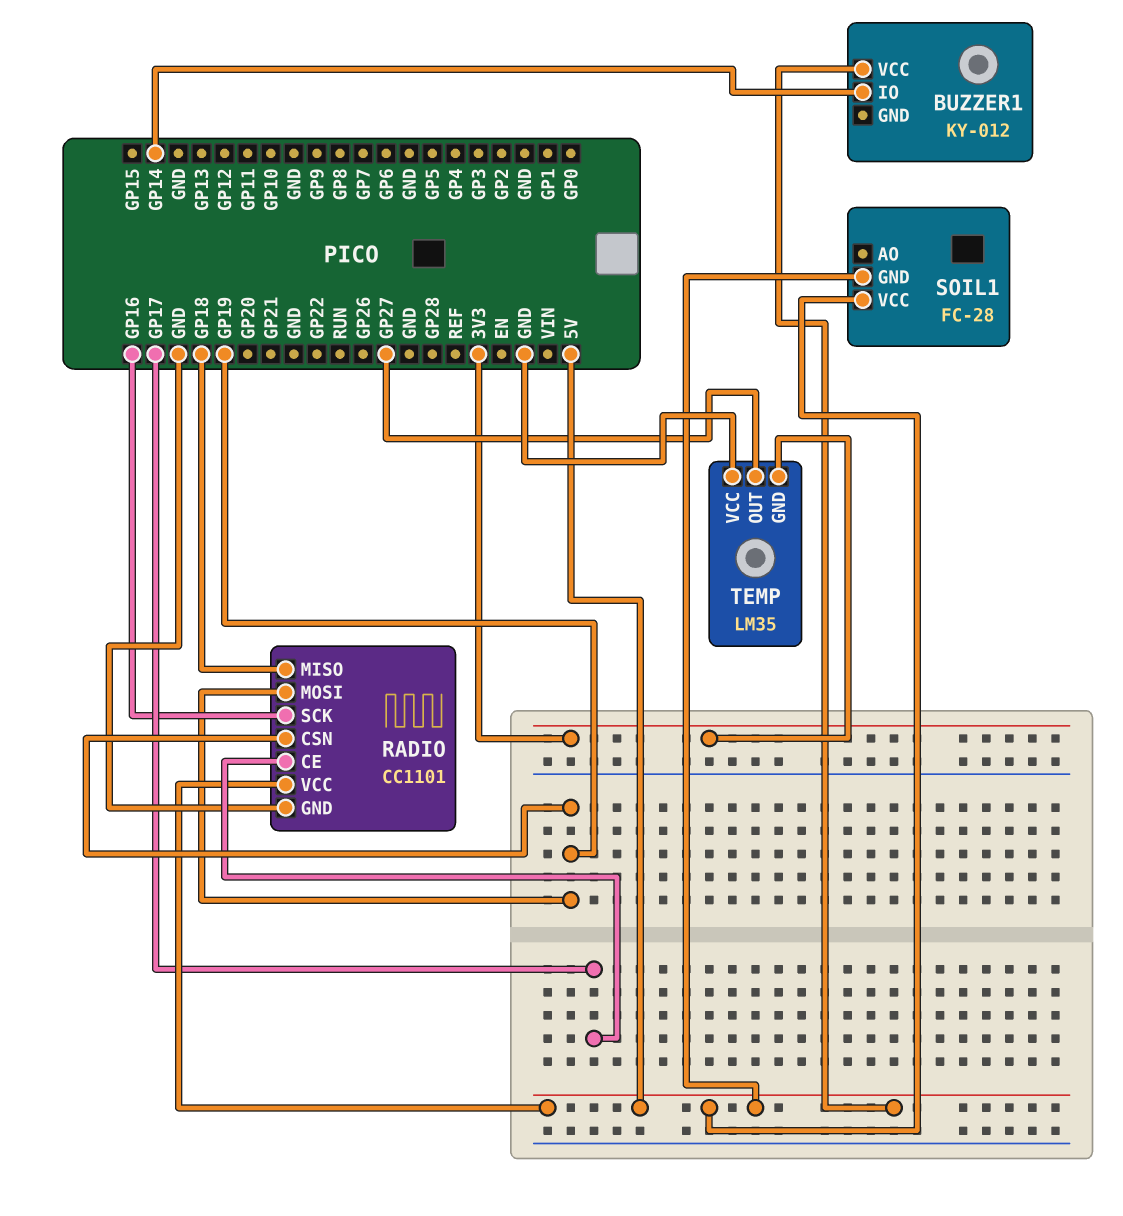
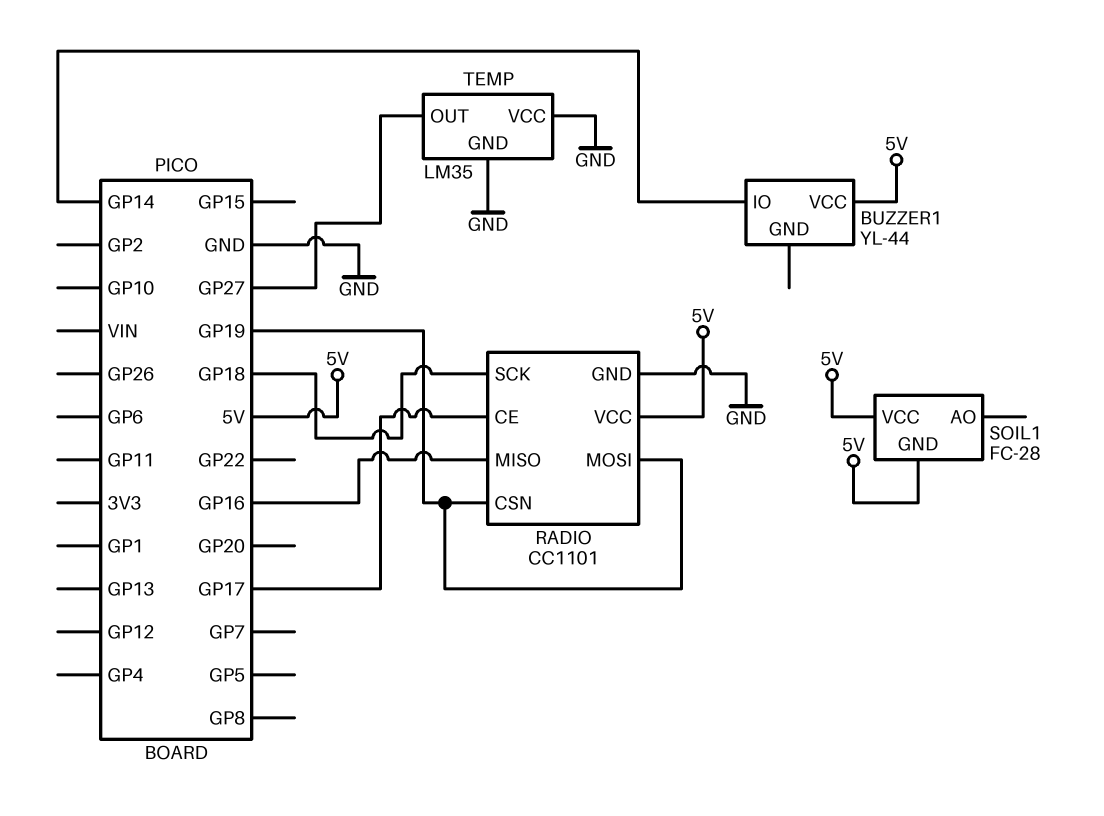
BUZZER1: KY-012 -> YL-44
RADIO pin MISO: GP18 -> GP16
RADIO pin SCK: GP16 -> GP18
TEMP pin GND: 3V3 -> GND

